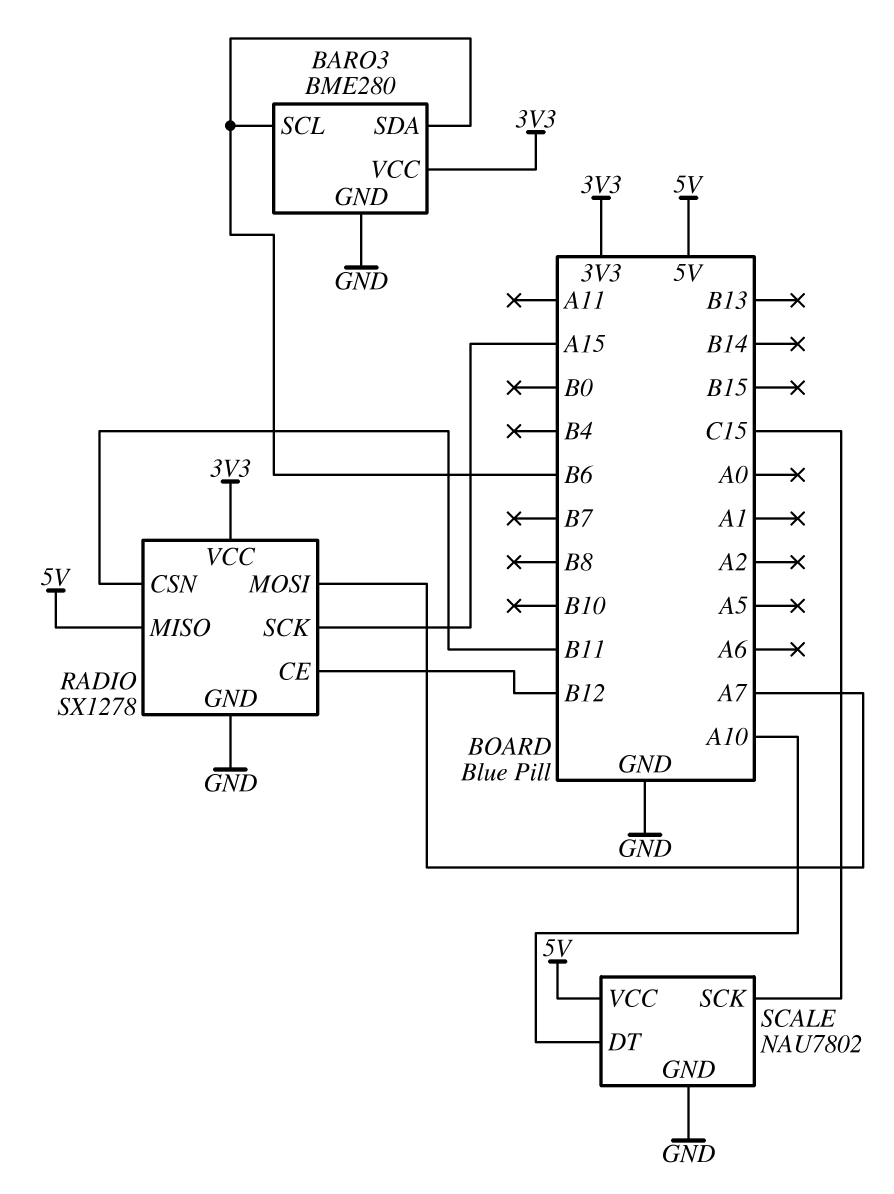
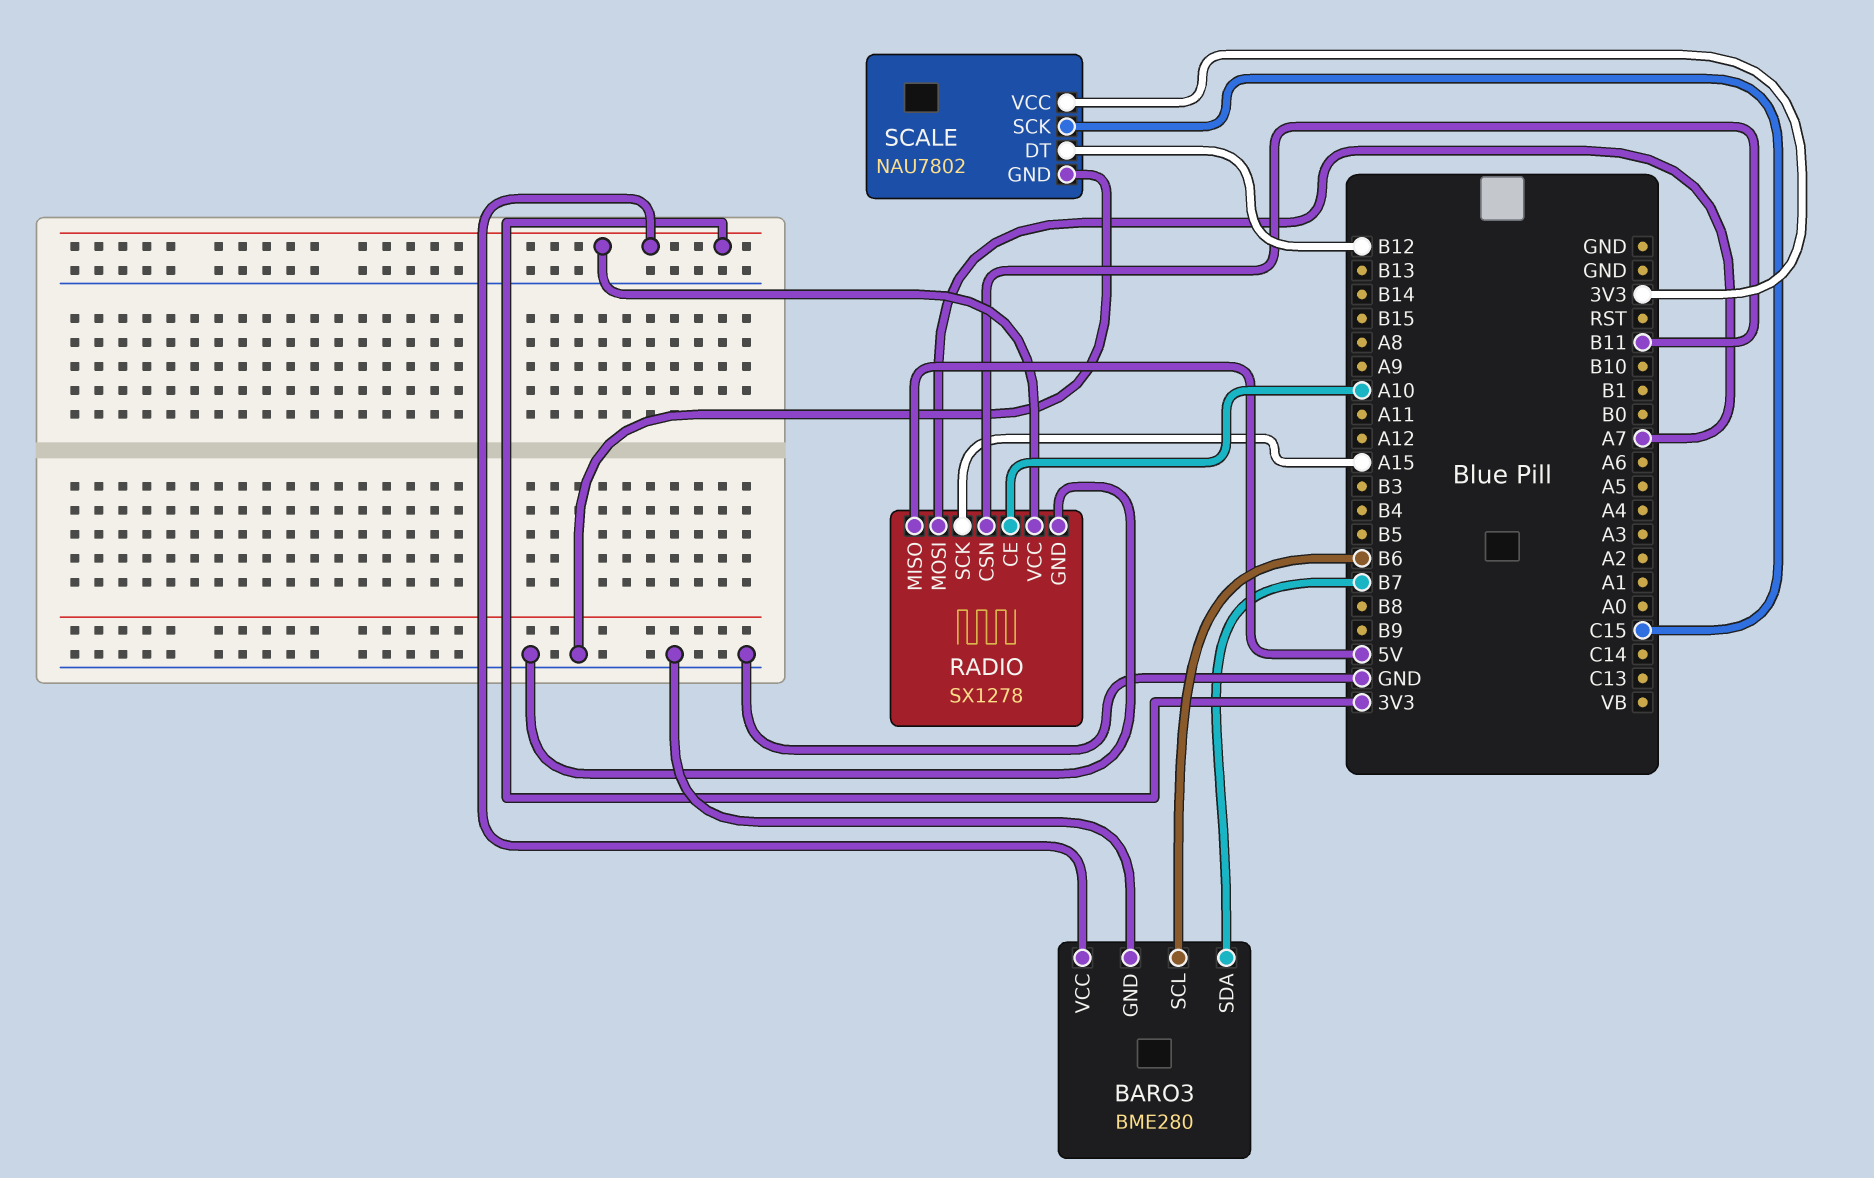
BARO3 pin SDA: B6 -> B7
RADIO pin CE: B12 -> A10
SCALE pin DT: A10 -> B12
SCALE pin VCC: 5V -> 3V3

